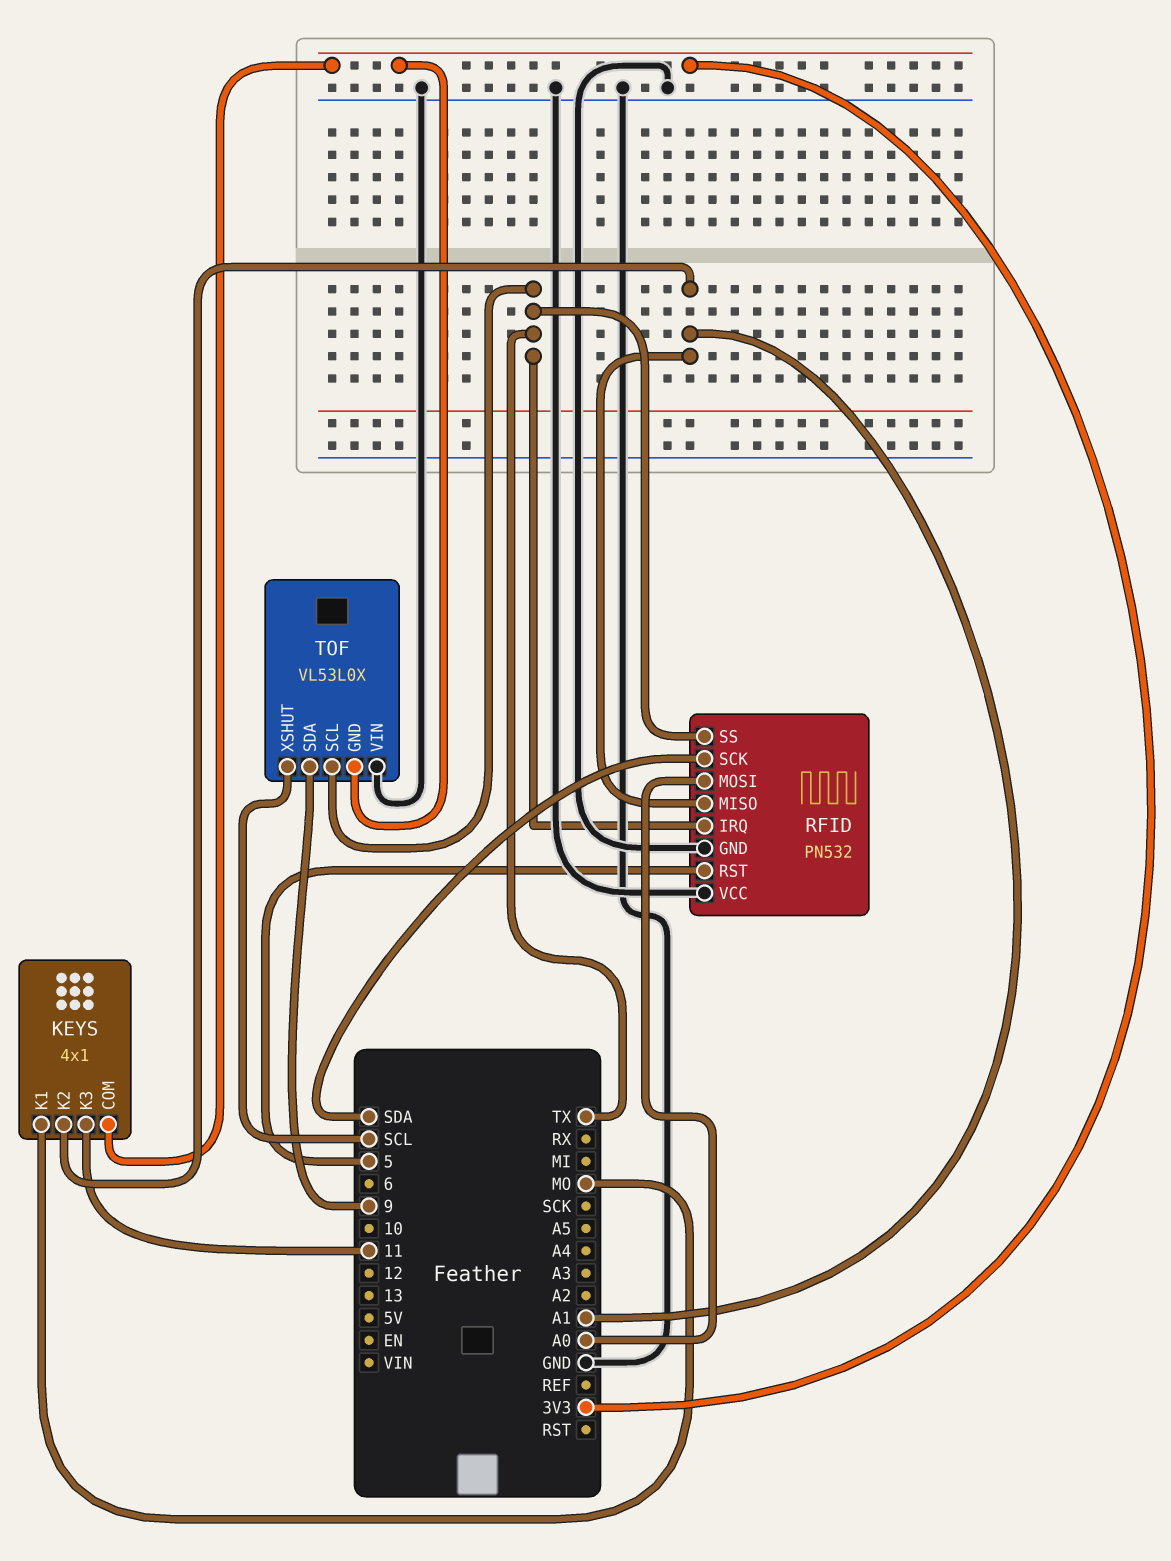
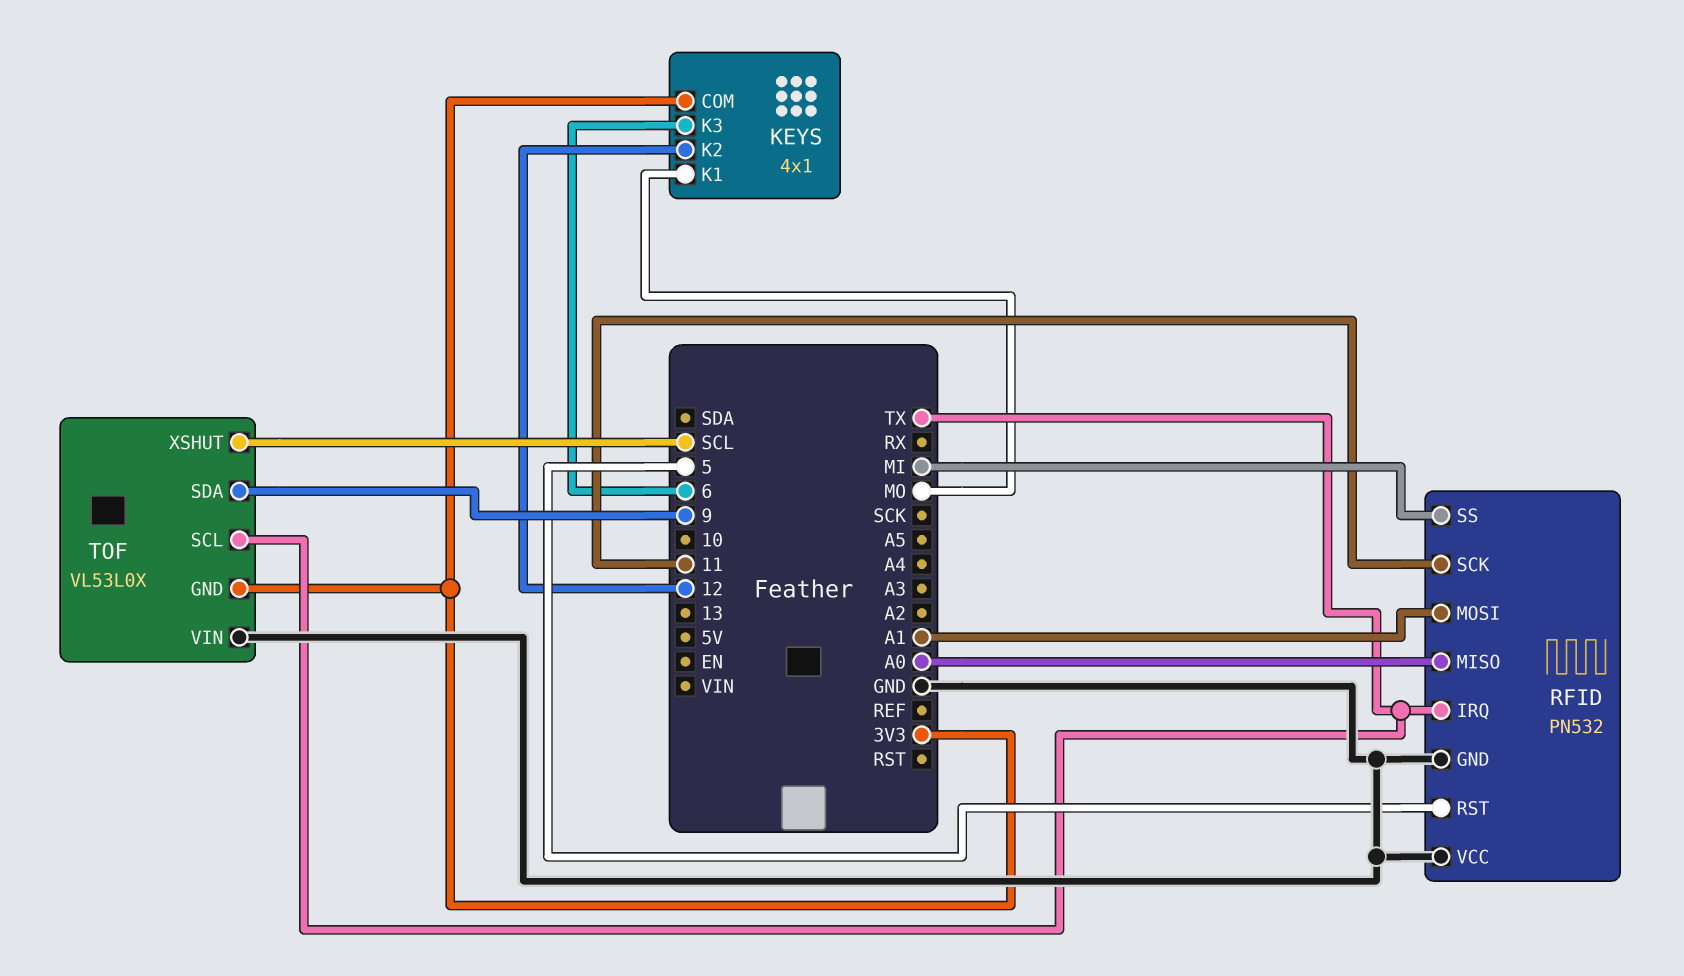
KEYS pin K2: A1 -> 12
KEYS pin K3: 11 -> 6
RFID pin MISO: A1 -> A0
RFID pin MOSI: A0 -> A1
RFID pin SCK: SDA -> 11
RFID pin SS: TX -> MI

